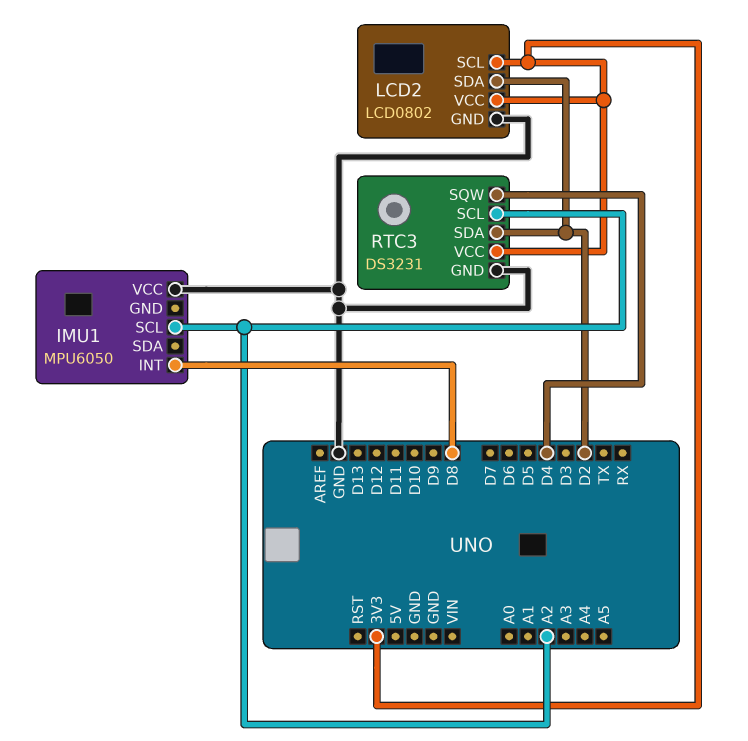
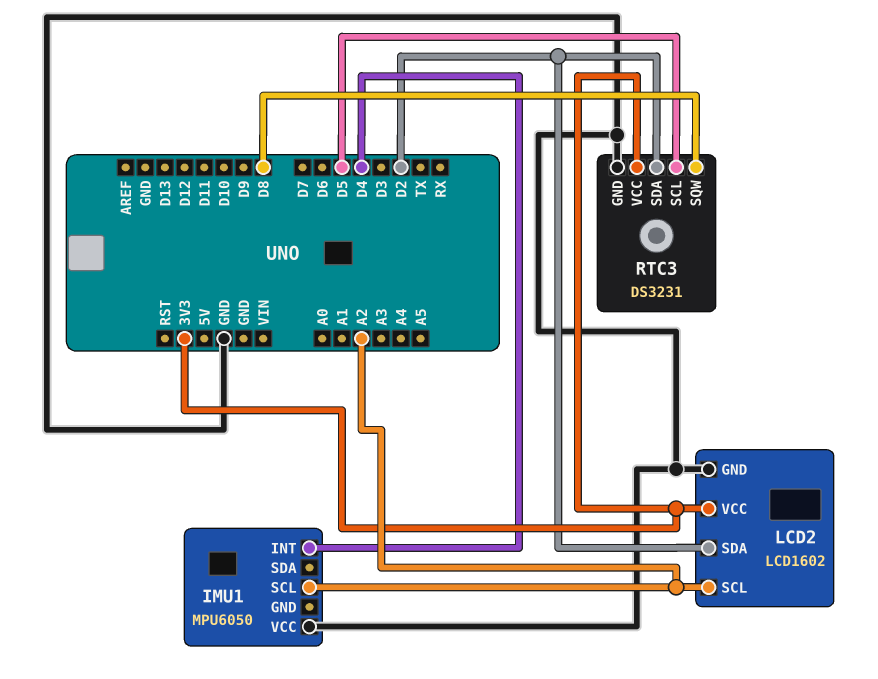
IMU1 pin INT: D8 -> D4
LCD2: LCD0802 -> LCD1602
LCD2 pin SCL: 3V3 -> A2
RTC3 pin SCL: A2 -> D5
RTC3 pin SQW: D4 -> D8

